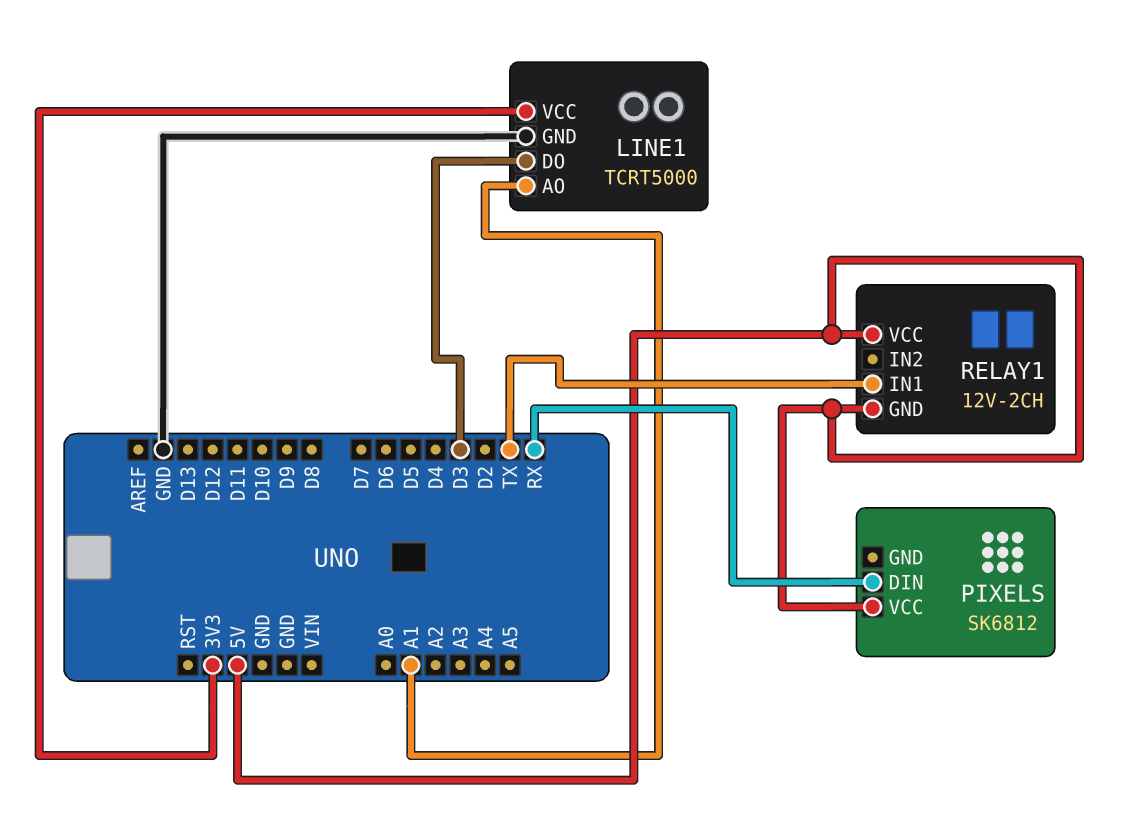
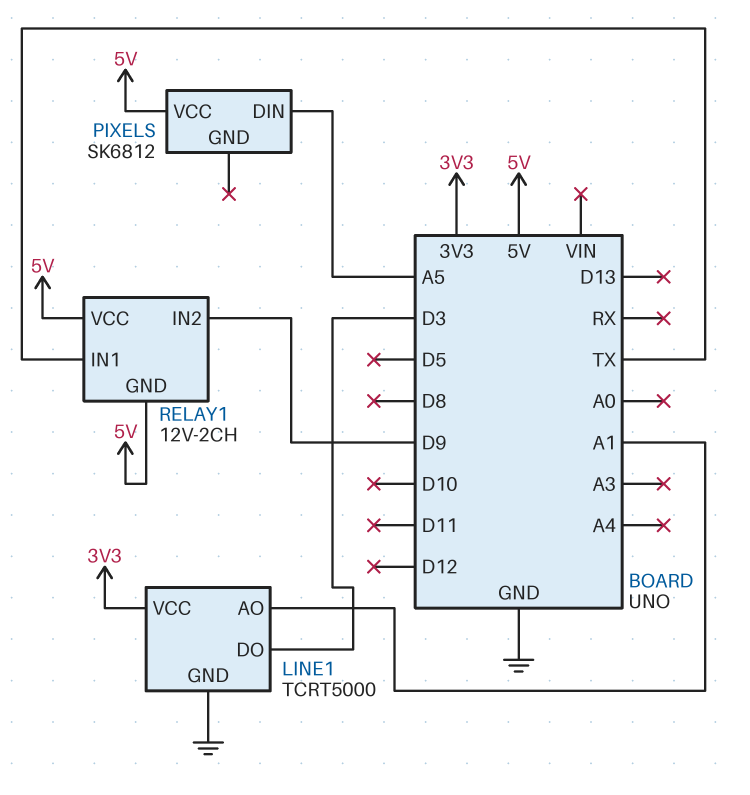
PIXELS pin DIN: RX -> A5
RELAY1 pin IN2: none -> D9

